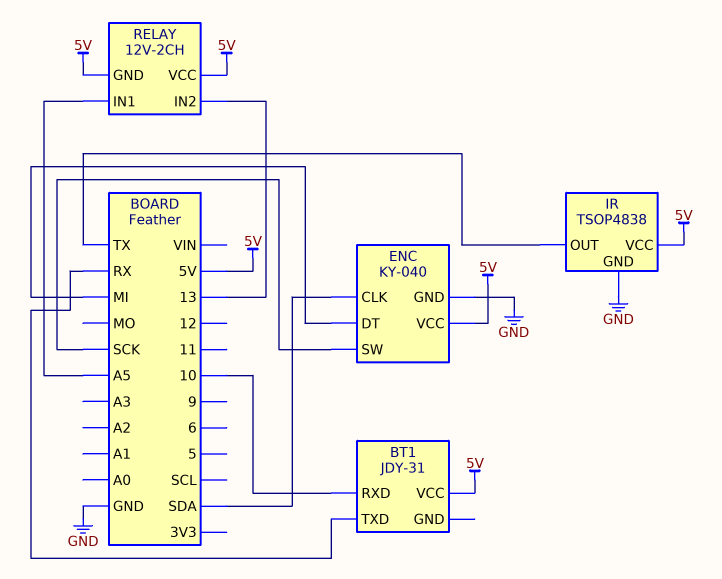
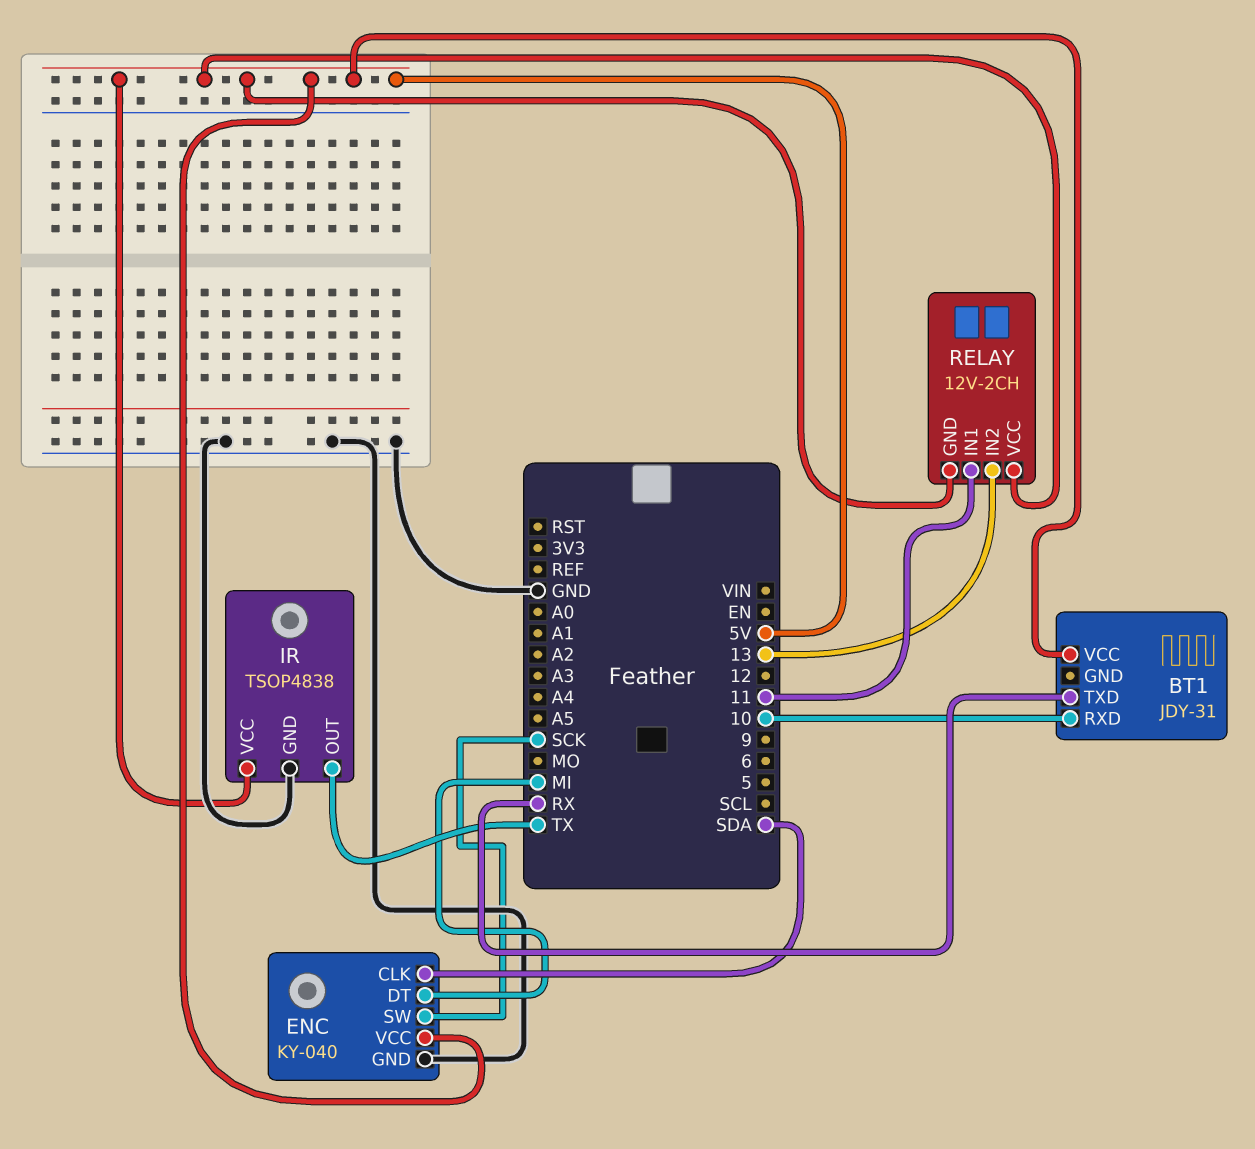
RELAY pin IN1: A5 -> 11

